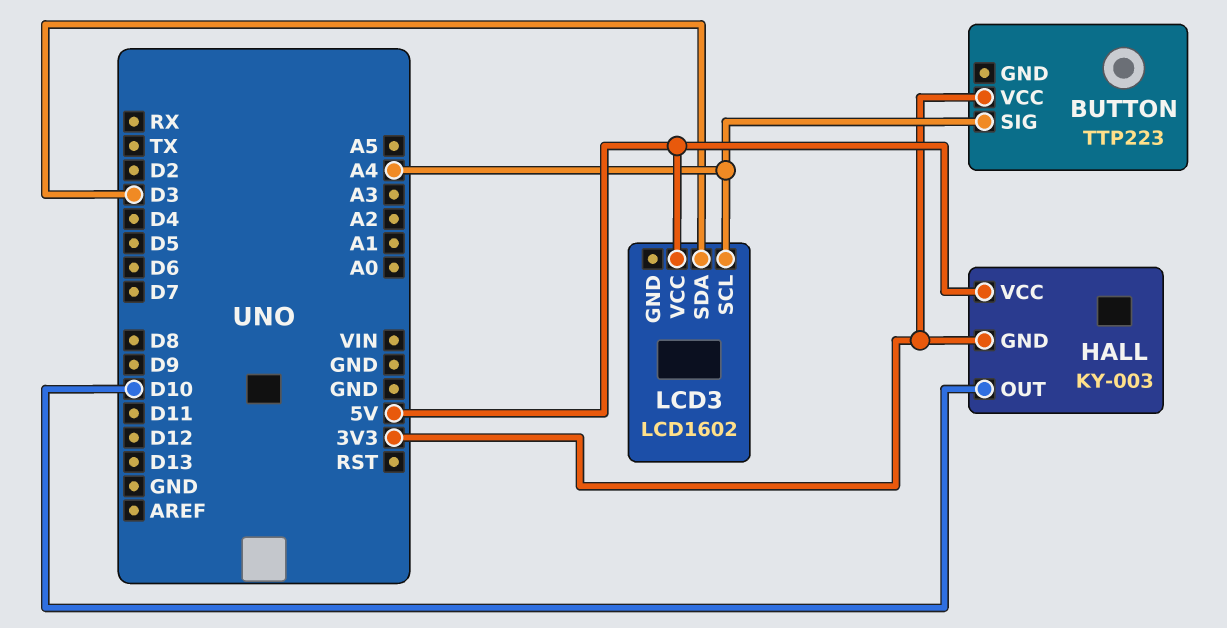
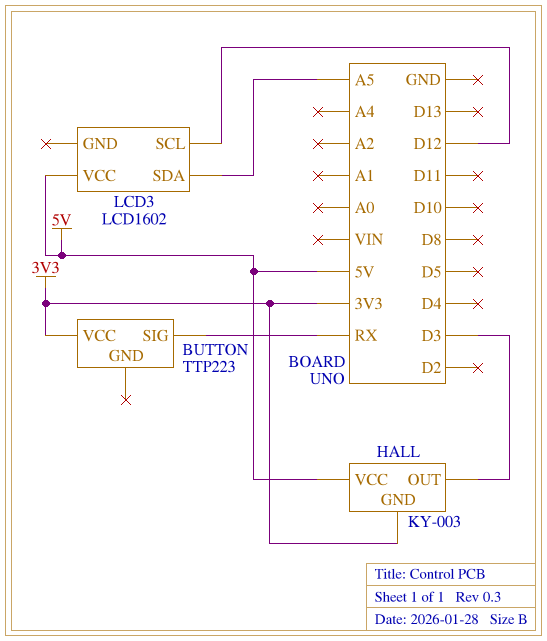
BUTTON pin SIG: A4 -> RX
HALL pin OUT: D10 -> D3
LCD3 pin SCL: A4 -> D12
LCD3 pin SDA: D3 -> A5

